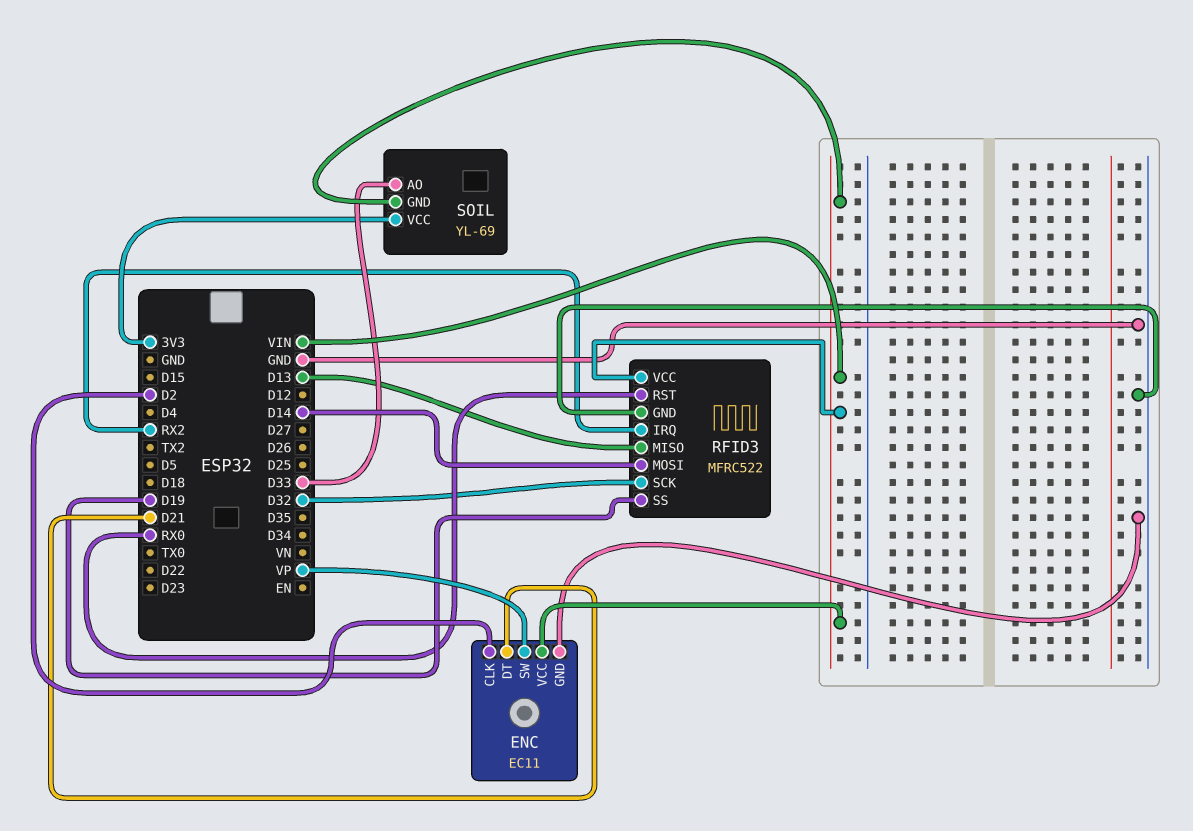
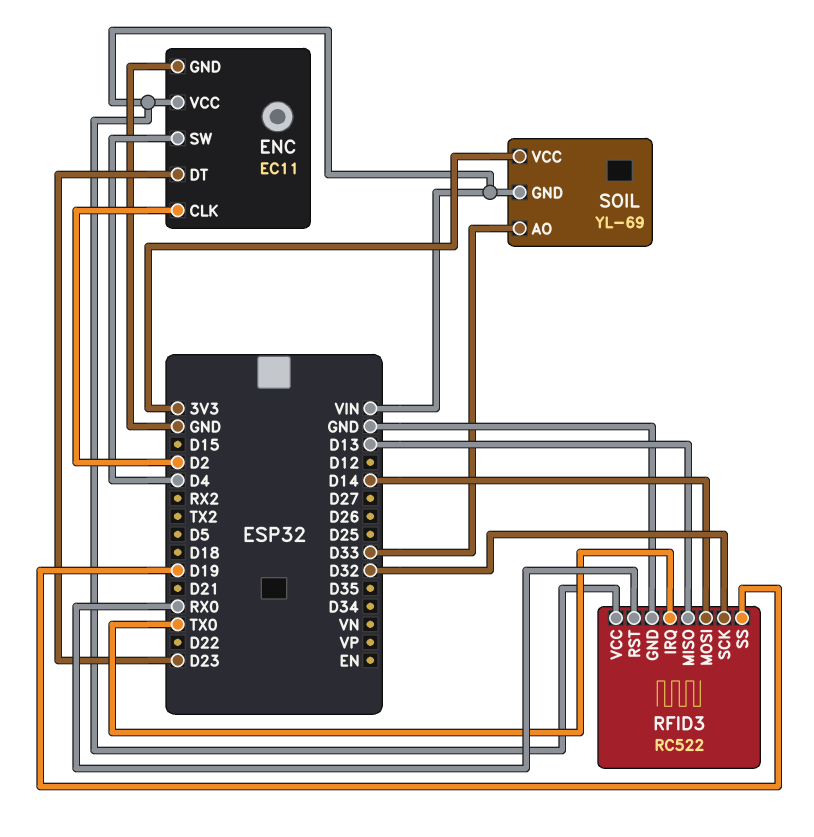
ENC pin DT: D21 -> D23
ENC pin SW: VP -> D4
RFID3: MFRC522 -> RC522
RFID3 pin IRQ: RX2 -> TX0

